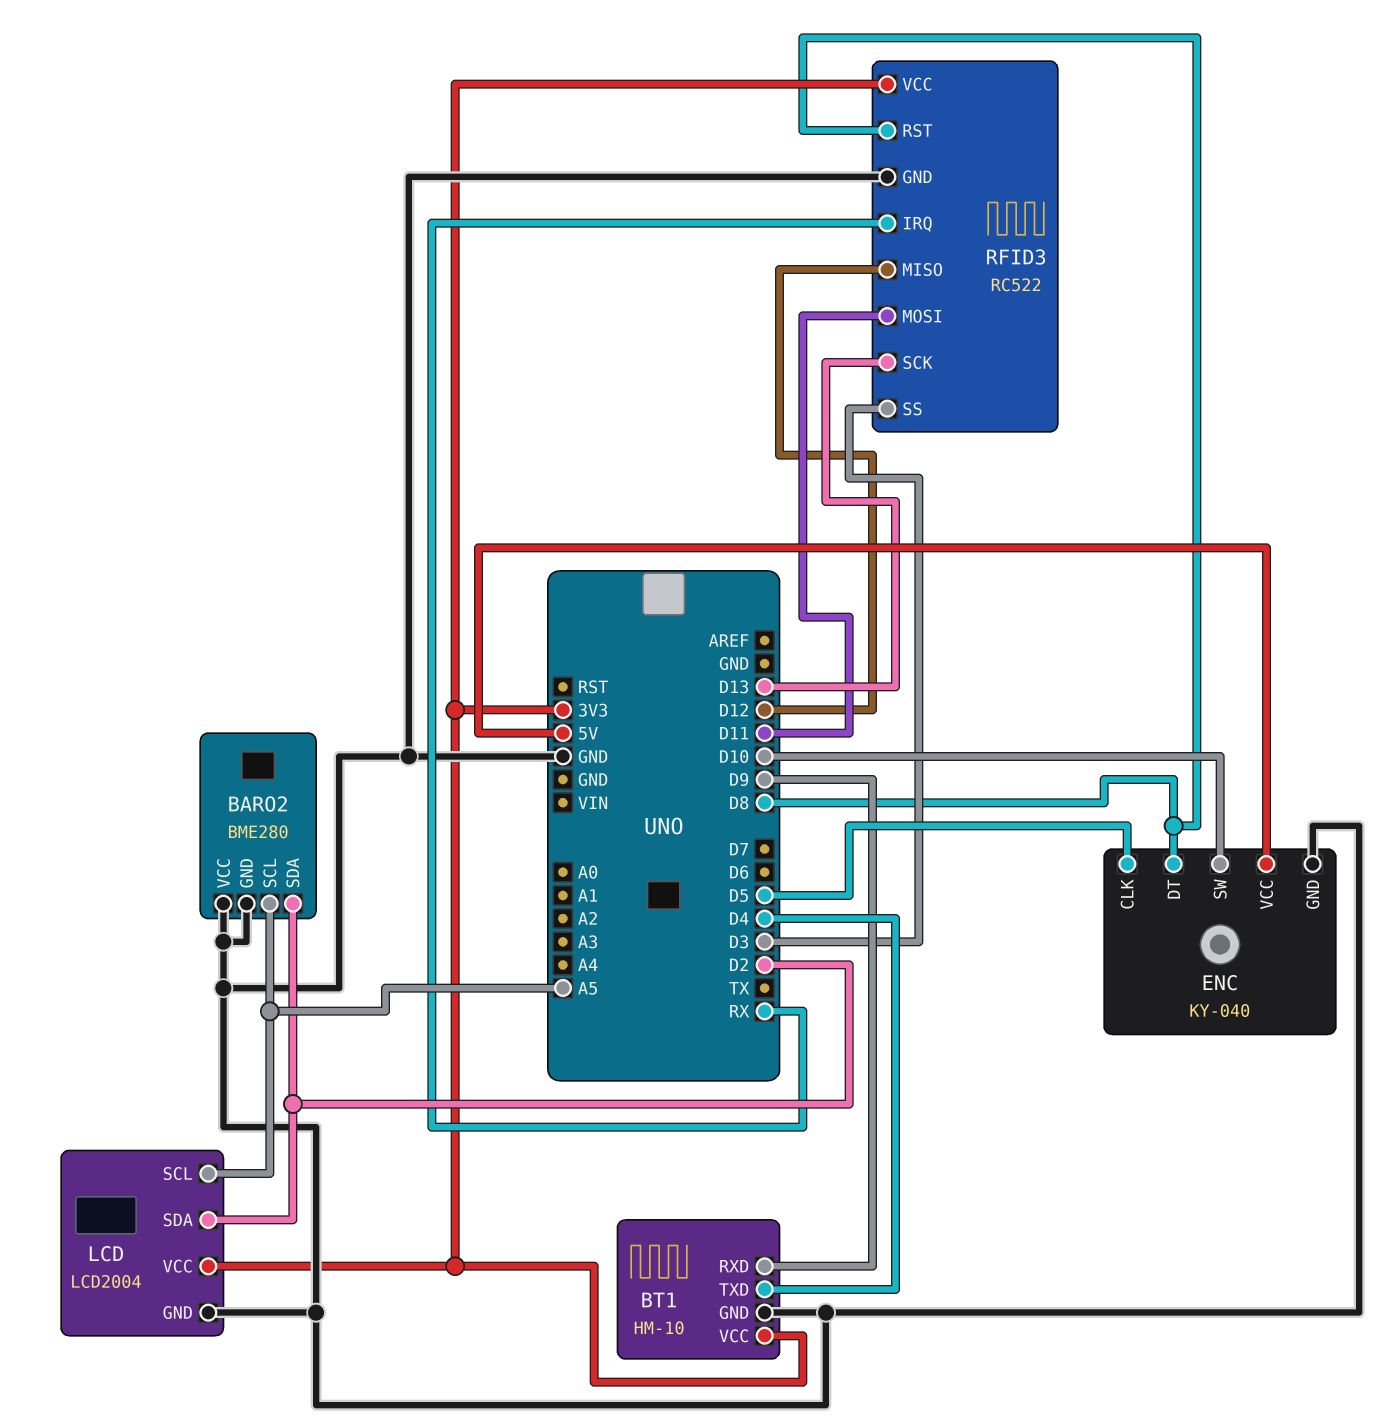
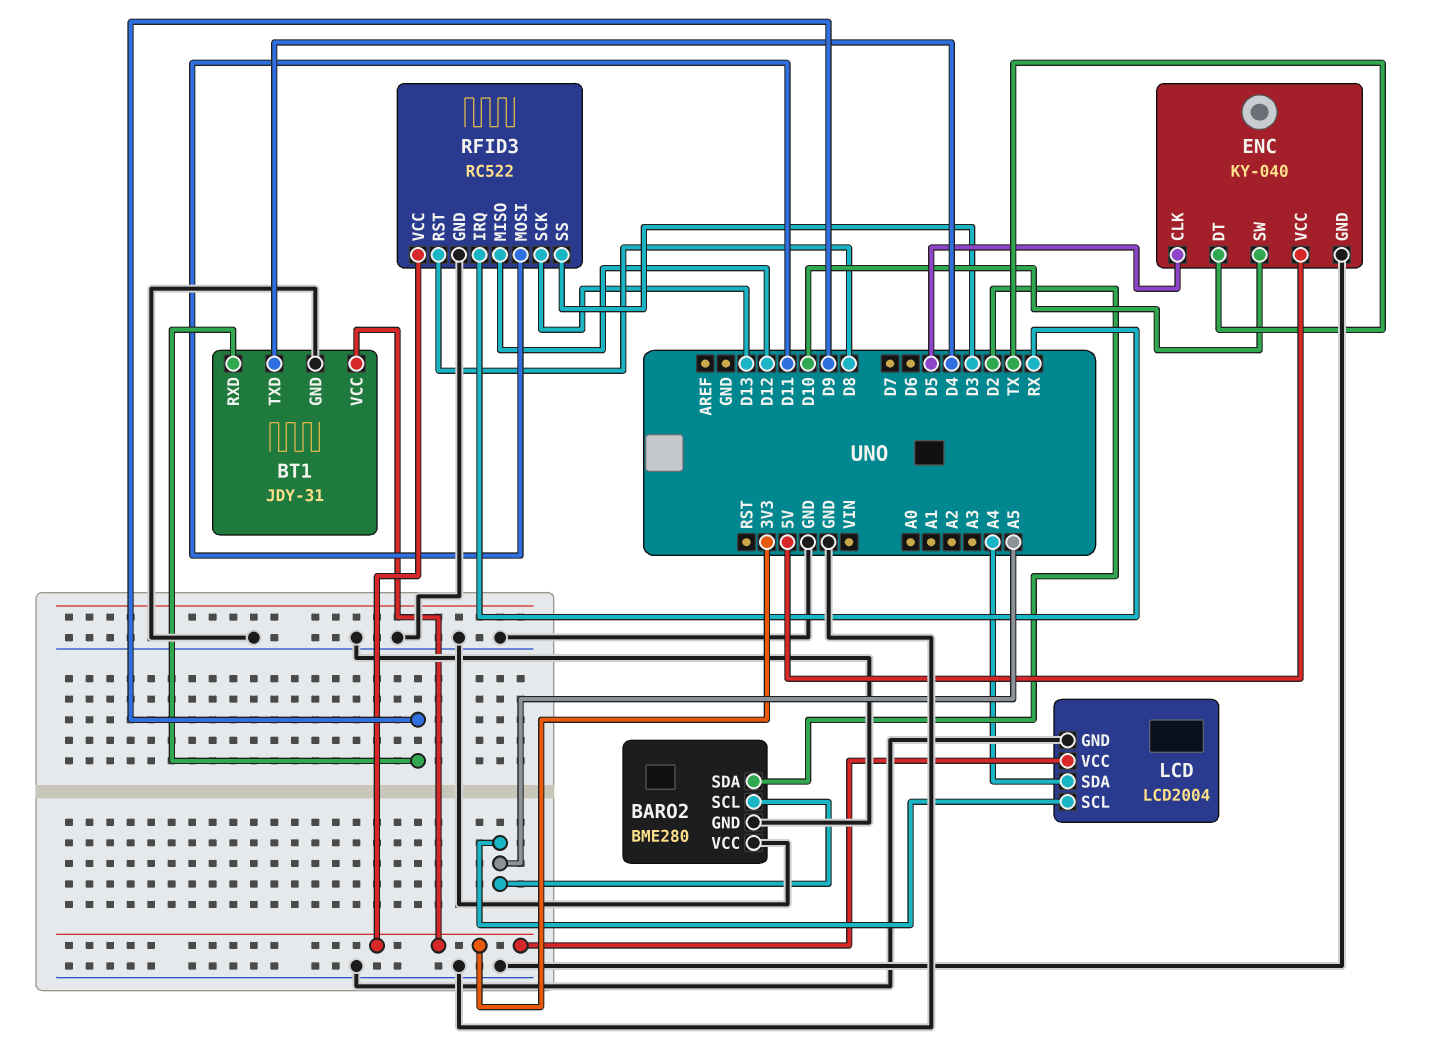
BT1: HM-10 -> JDY-31
ENC pin DT: D8 -> TX
LCD pin SDA: D2 -> A4

